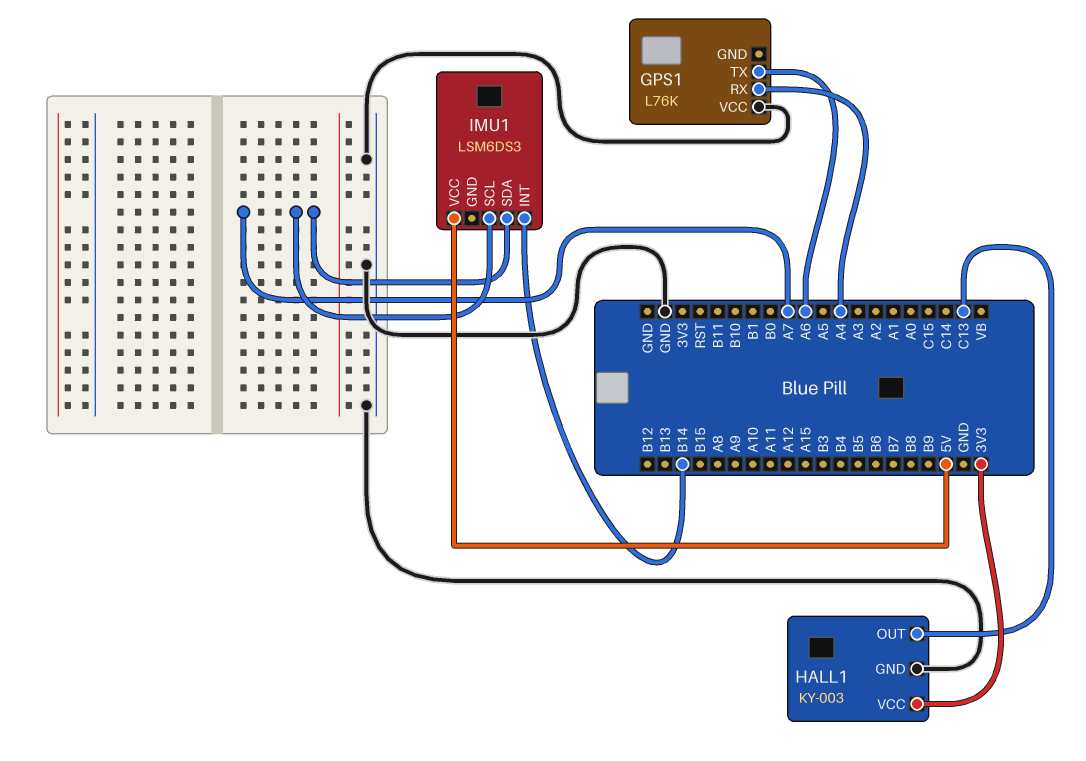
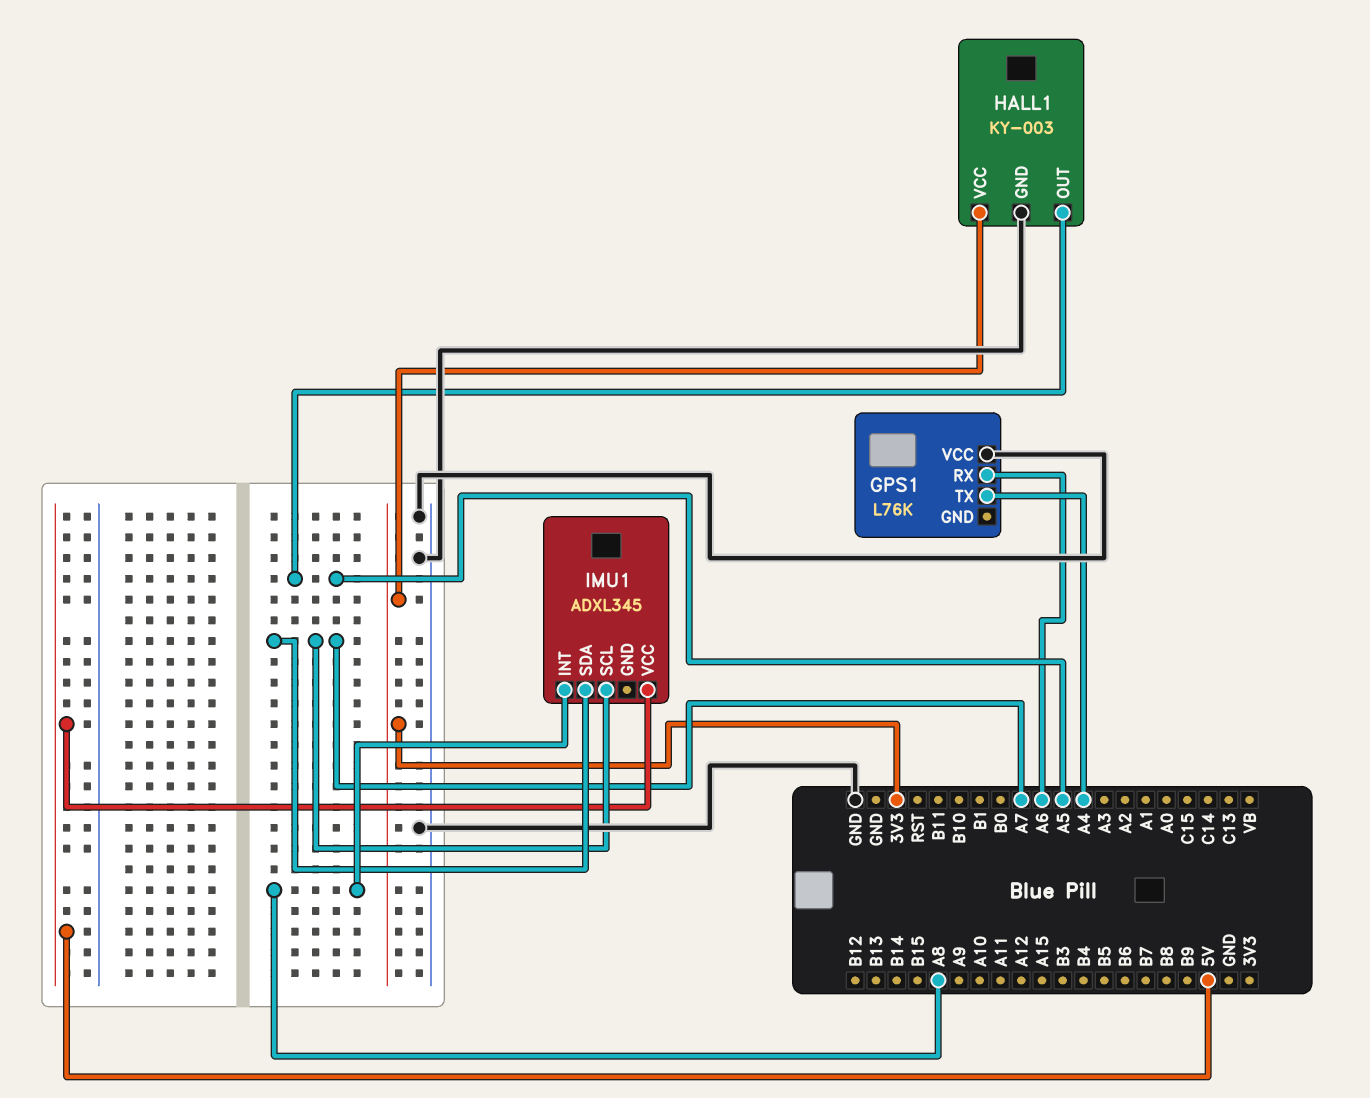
GPS1 pin RX: A4 -> A6
GPS1 pin TX: A6 -> A4
HALL1 pin OUT: C13 -> A5
IMU1: LSM6DS3 -> ADXL345
IMU1 pin INT: B14 -> A8

